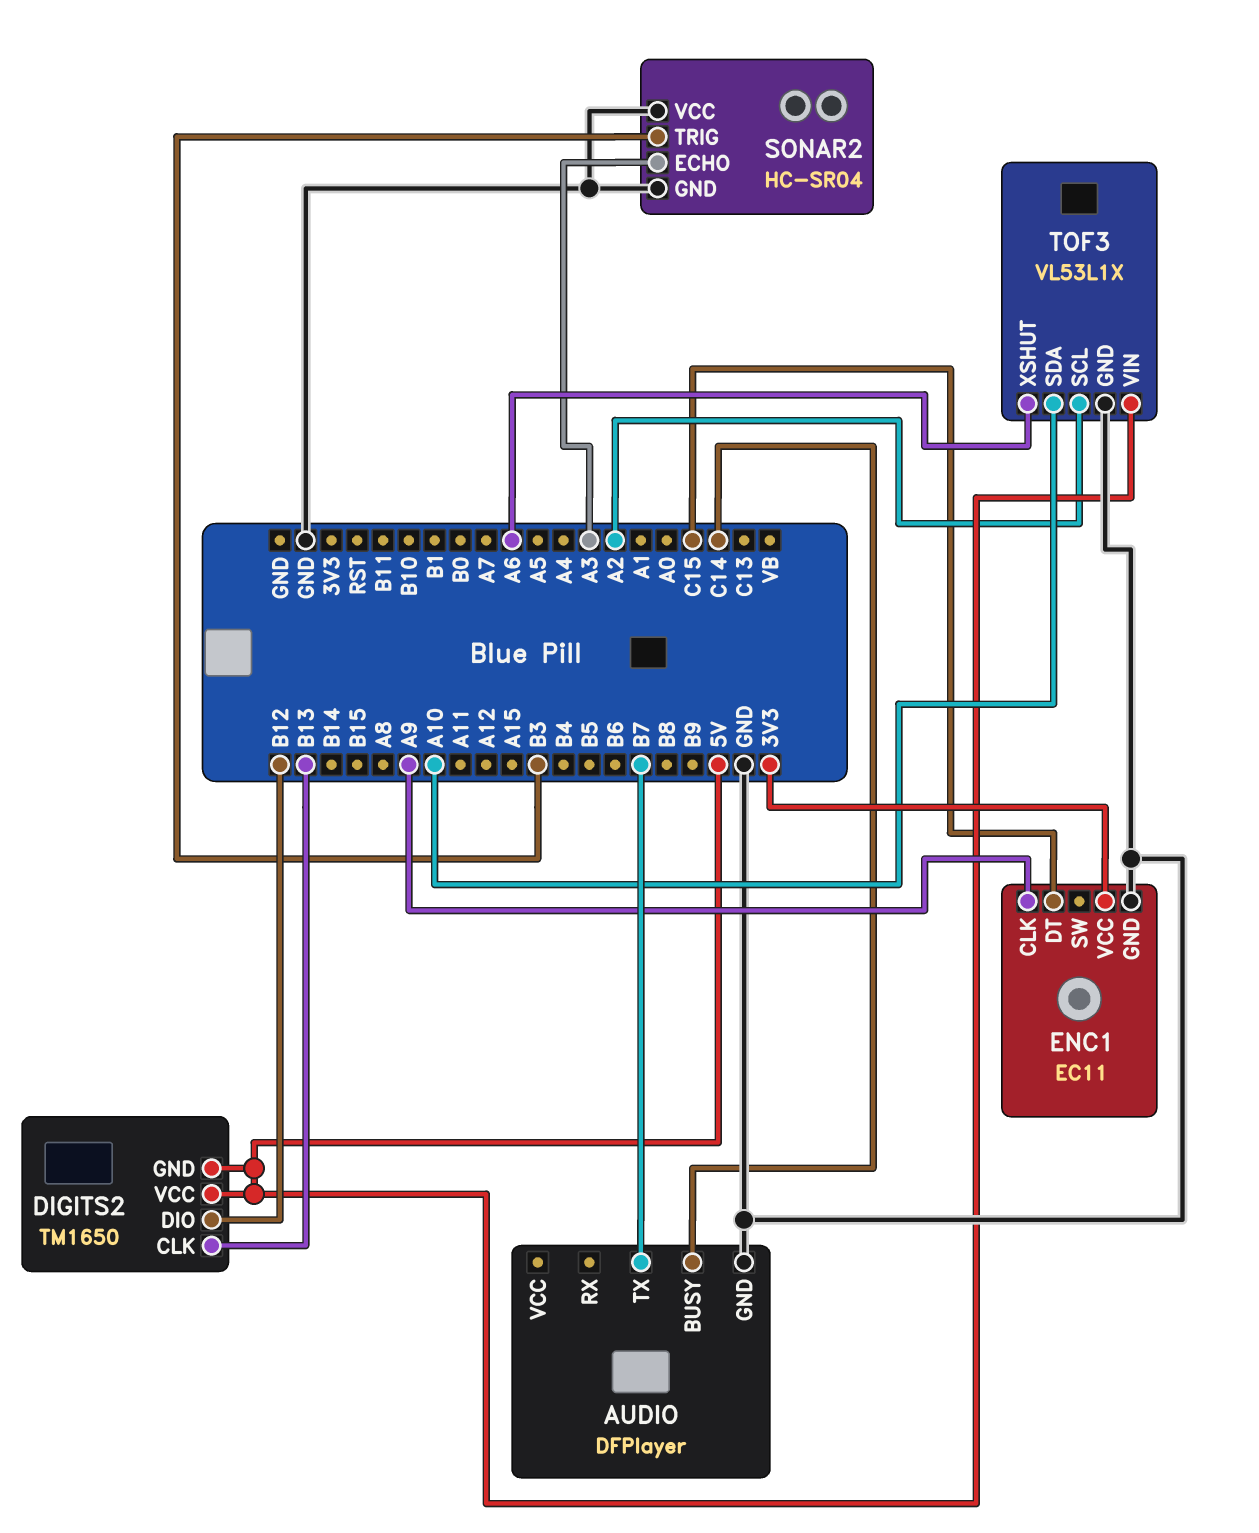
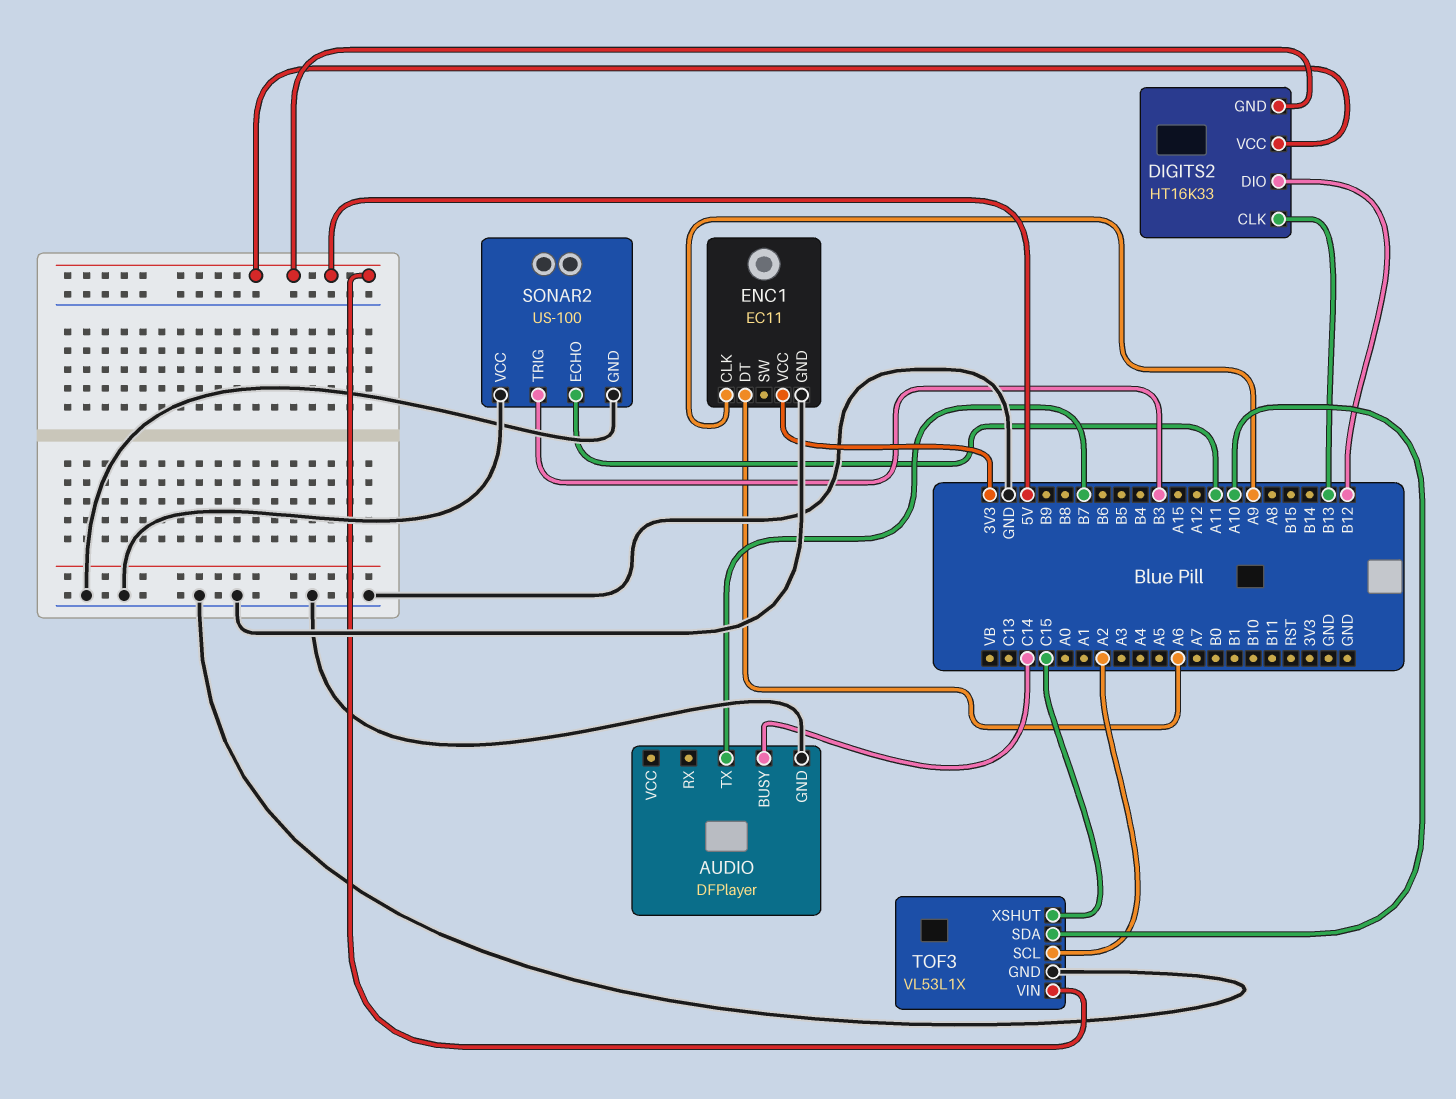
DIGITS2: TM1650 -> HT16K33
ENC1 pin DT: C15 -> A6
SONAR2: HC-SR04 -> US-100
SONAR2 pin ECHO: A3 -> A11
TOF3 pin XSHUT: A6 -> C15

